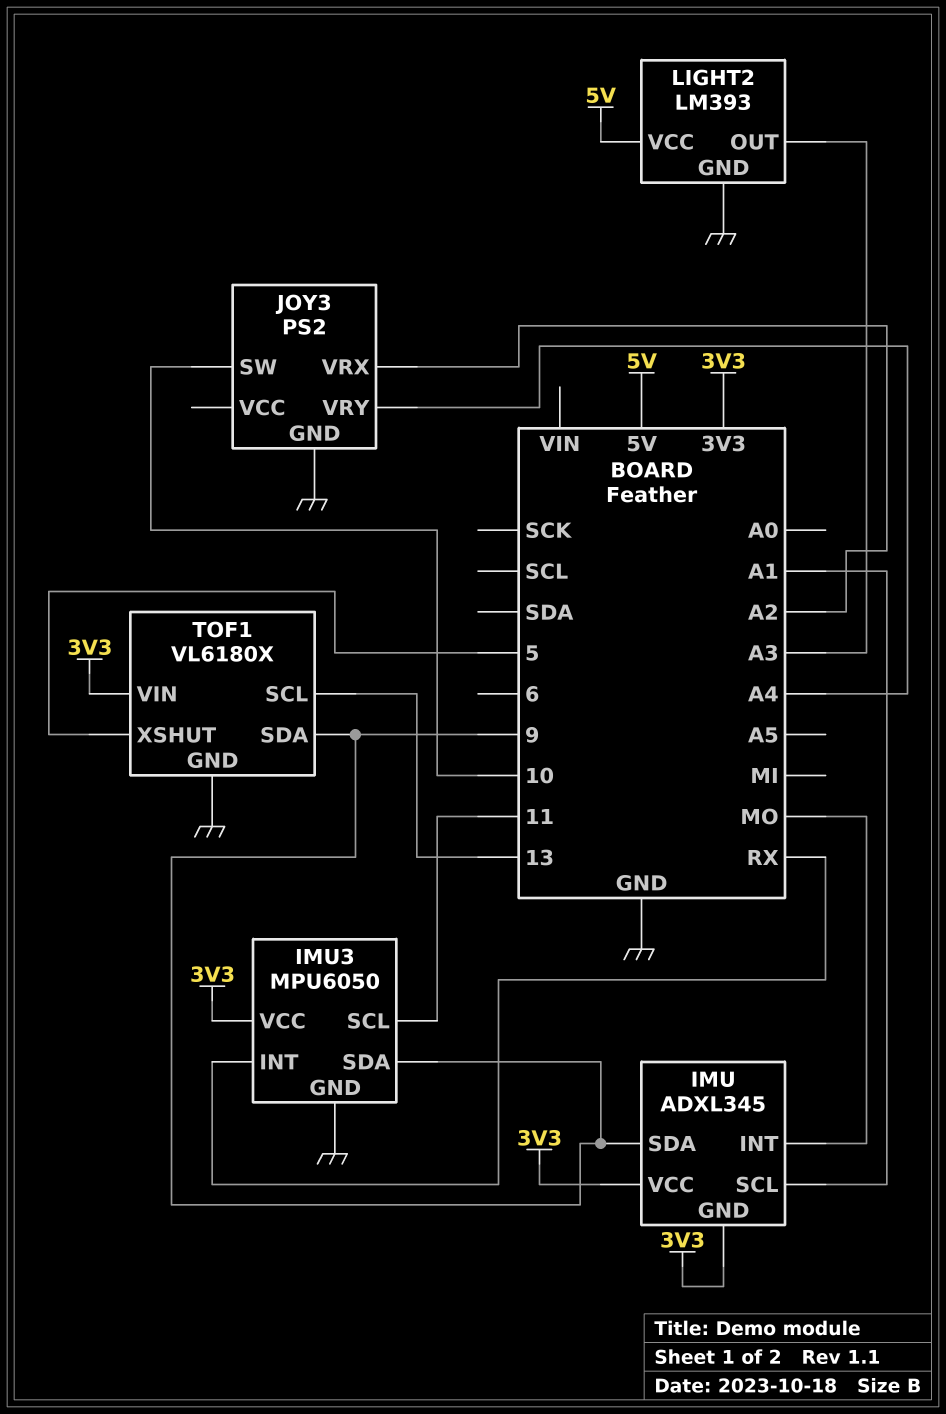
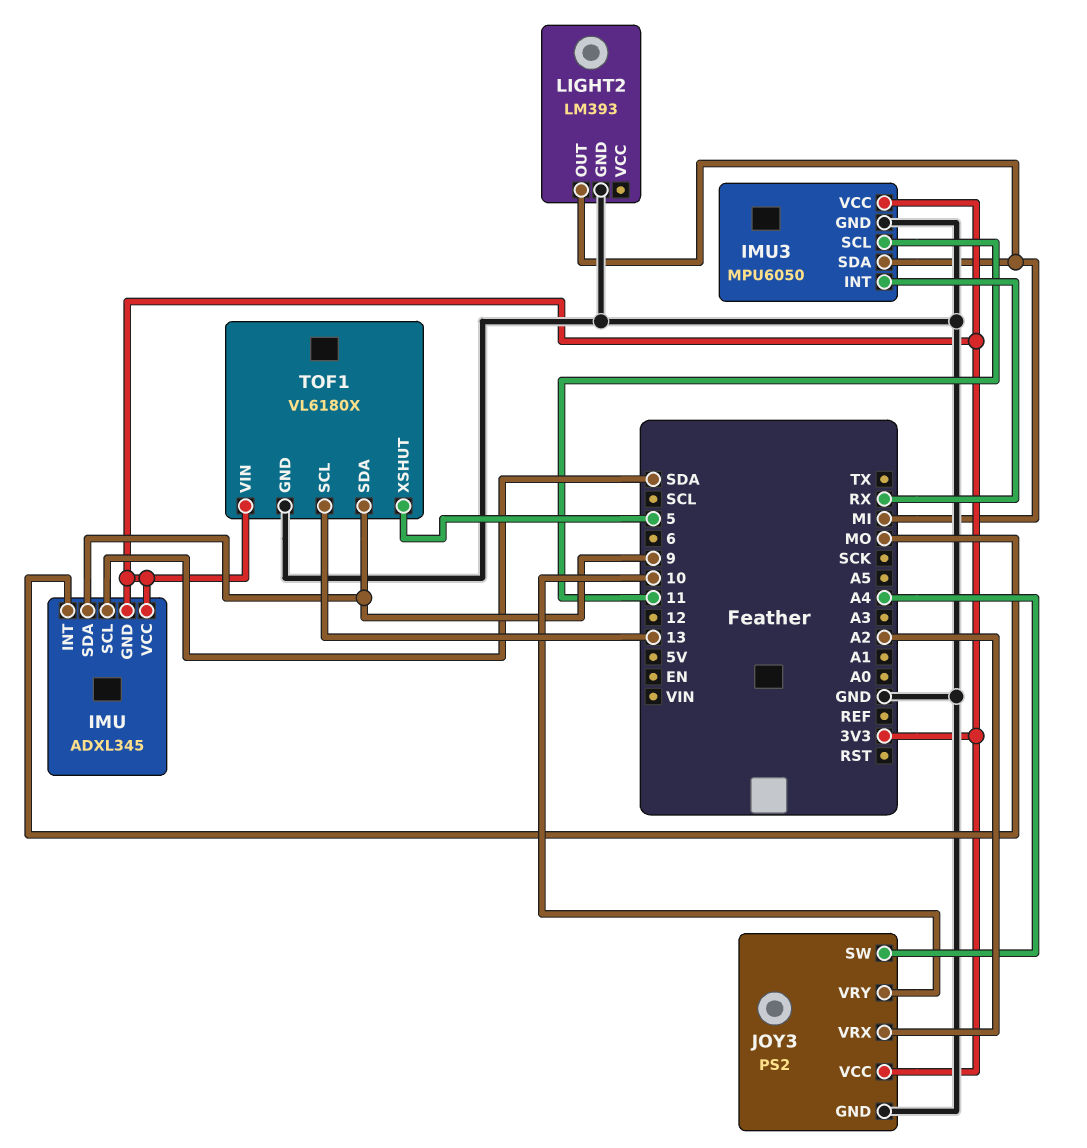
IMU pin SCL: A1 -> SDA
IMU3 pin SDA: 9 -> MI
JOY3 pin SW: 10 -> A4
JOY3 pin VCC: none -> 3V3
JOY3 pin VRY: A4 -> 10
LIGHT2 pin OUT: A3 -> MI
LIGHT2 pin VCC: 5V -> none

